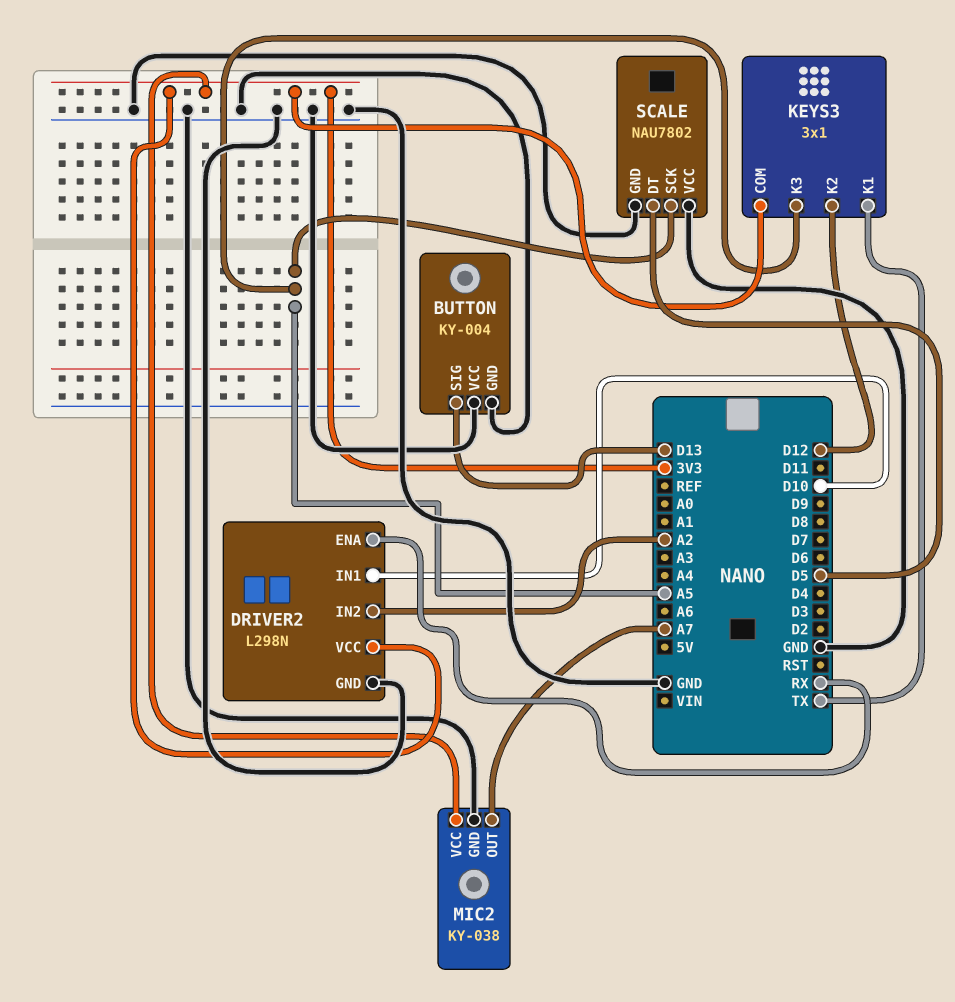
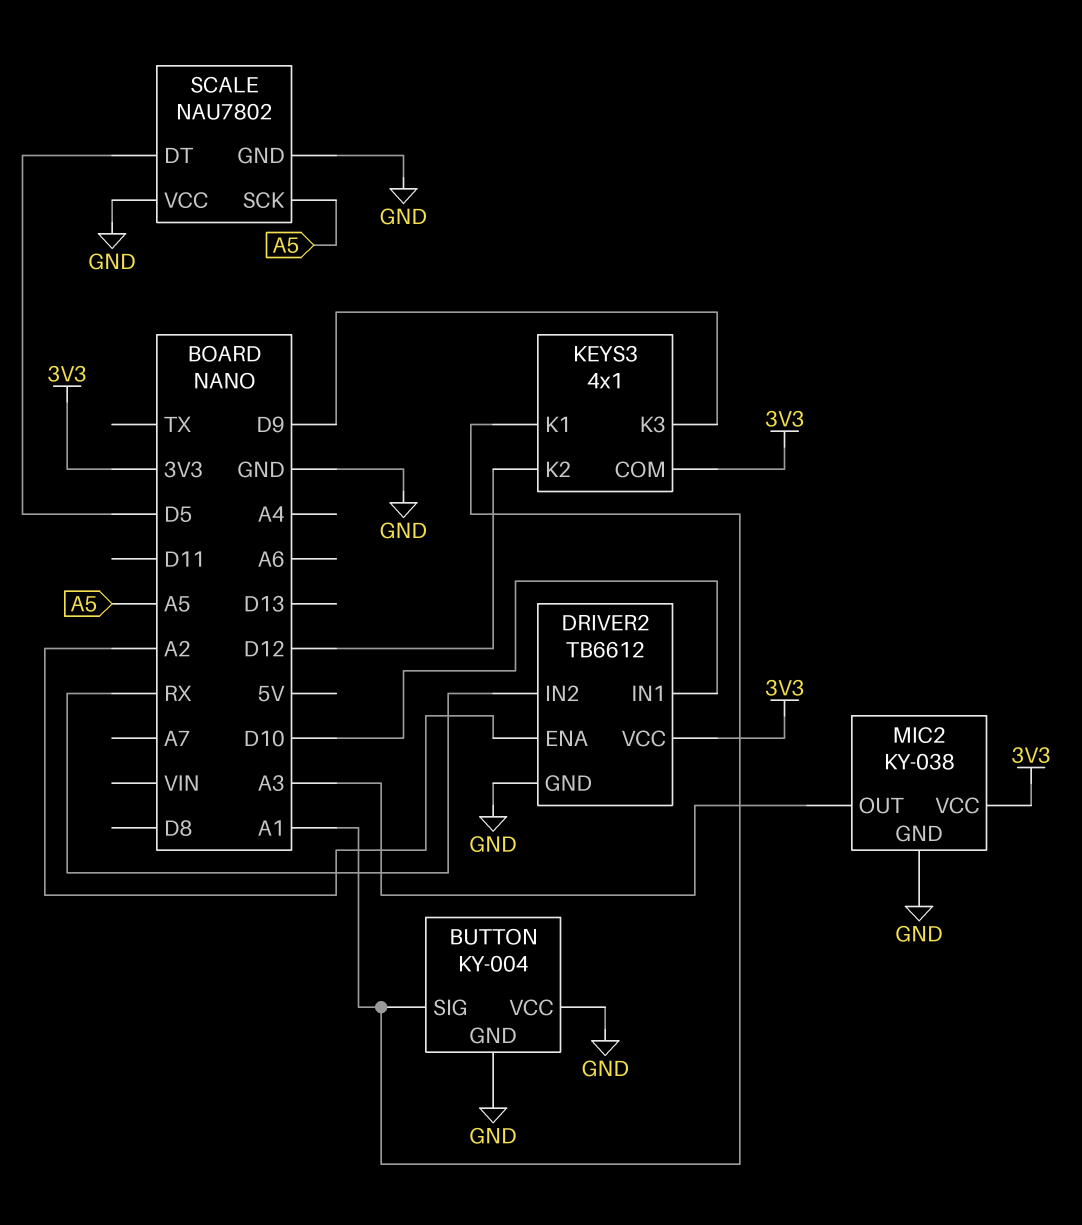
BUTTON pin SIG: D13 -> A1
DRIVER2: L298N -> TB6612
DRIVER2 pin ENA: RX -> A2
DRIVER2 pin IN2: A2 -> RX
KEYS3: 3x1 -> 4x1
KEYS3 pin K1: TX -> A1
KEYS3 pin K3: A5 -> D9
MIC2 pin OUT: A7 -> A3

